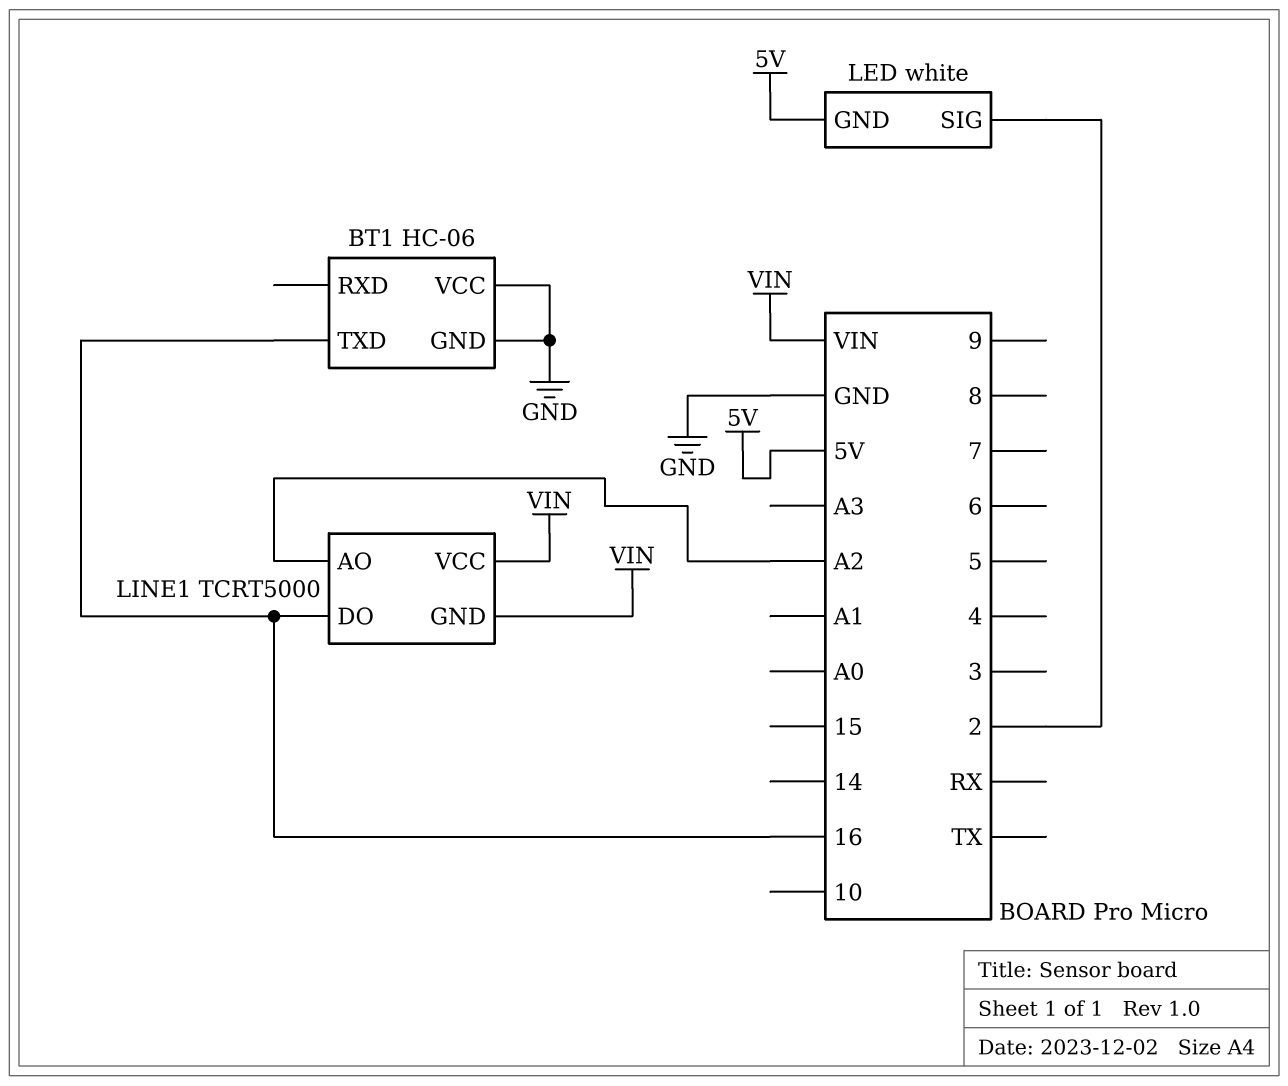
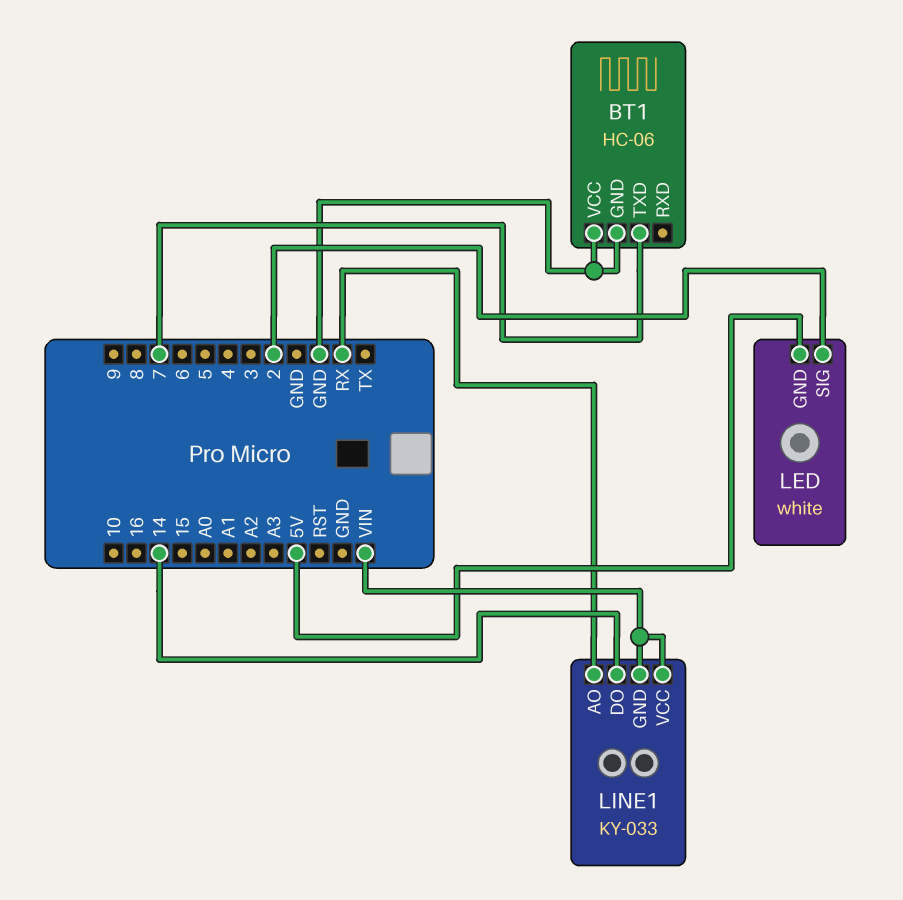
BT1 pin TXD: 16 -> 7
LINE1: TCRT5000 -> KY-033
LINE1 pin AO: A2 -> RX
LINE1 pin DO: 16 -> 14

